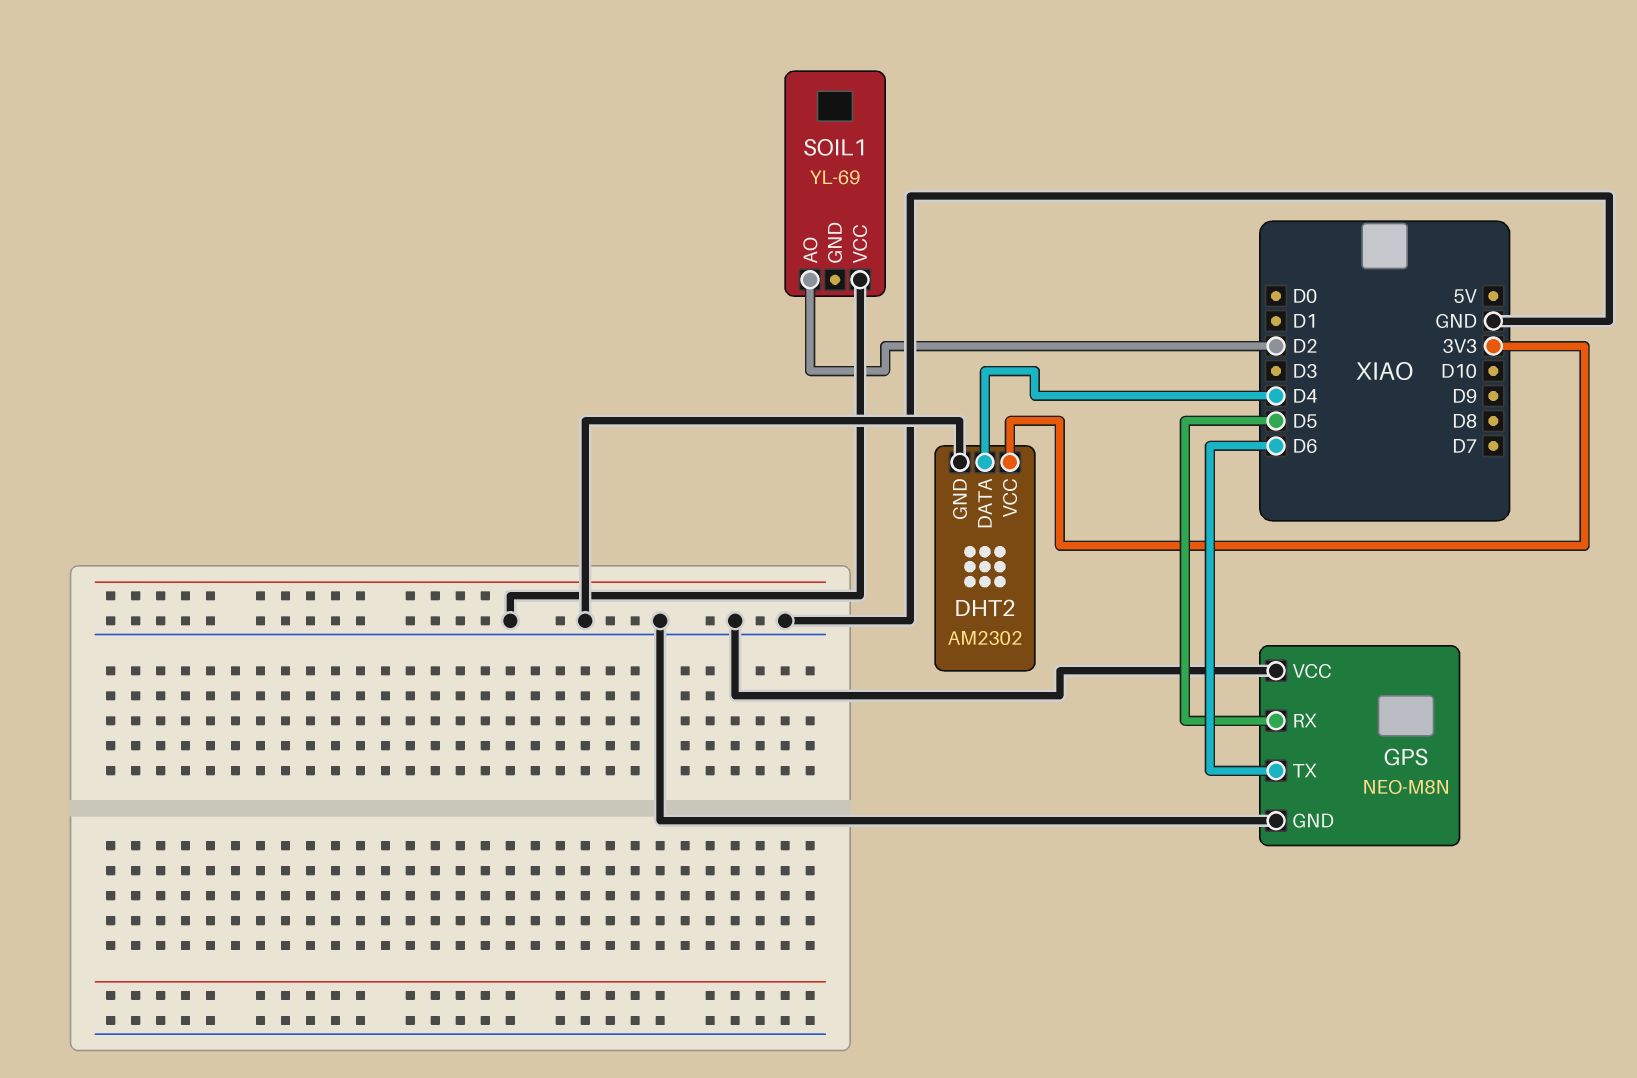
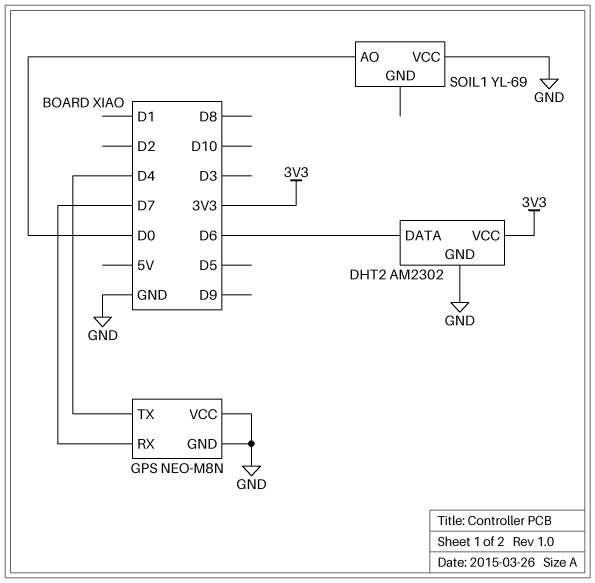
DHT2 pin DATA: D4 -> D6
GPS pin RX: D5 -> D7
GPS pin TX: D6 -> D4
SOIL1 pin AO: D2 -> D0

